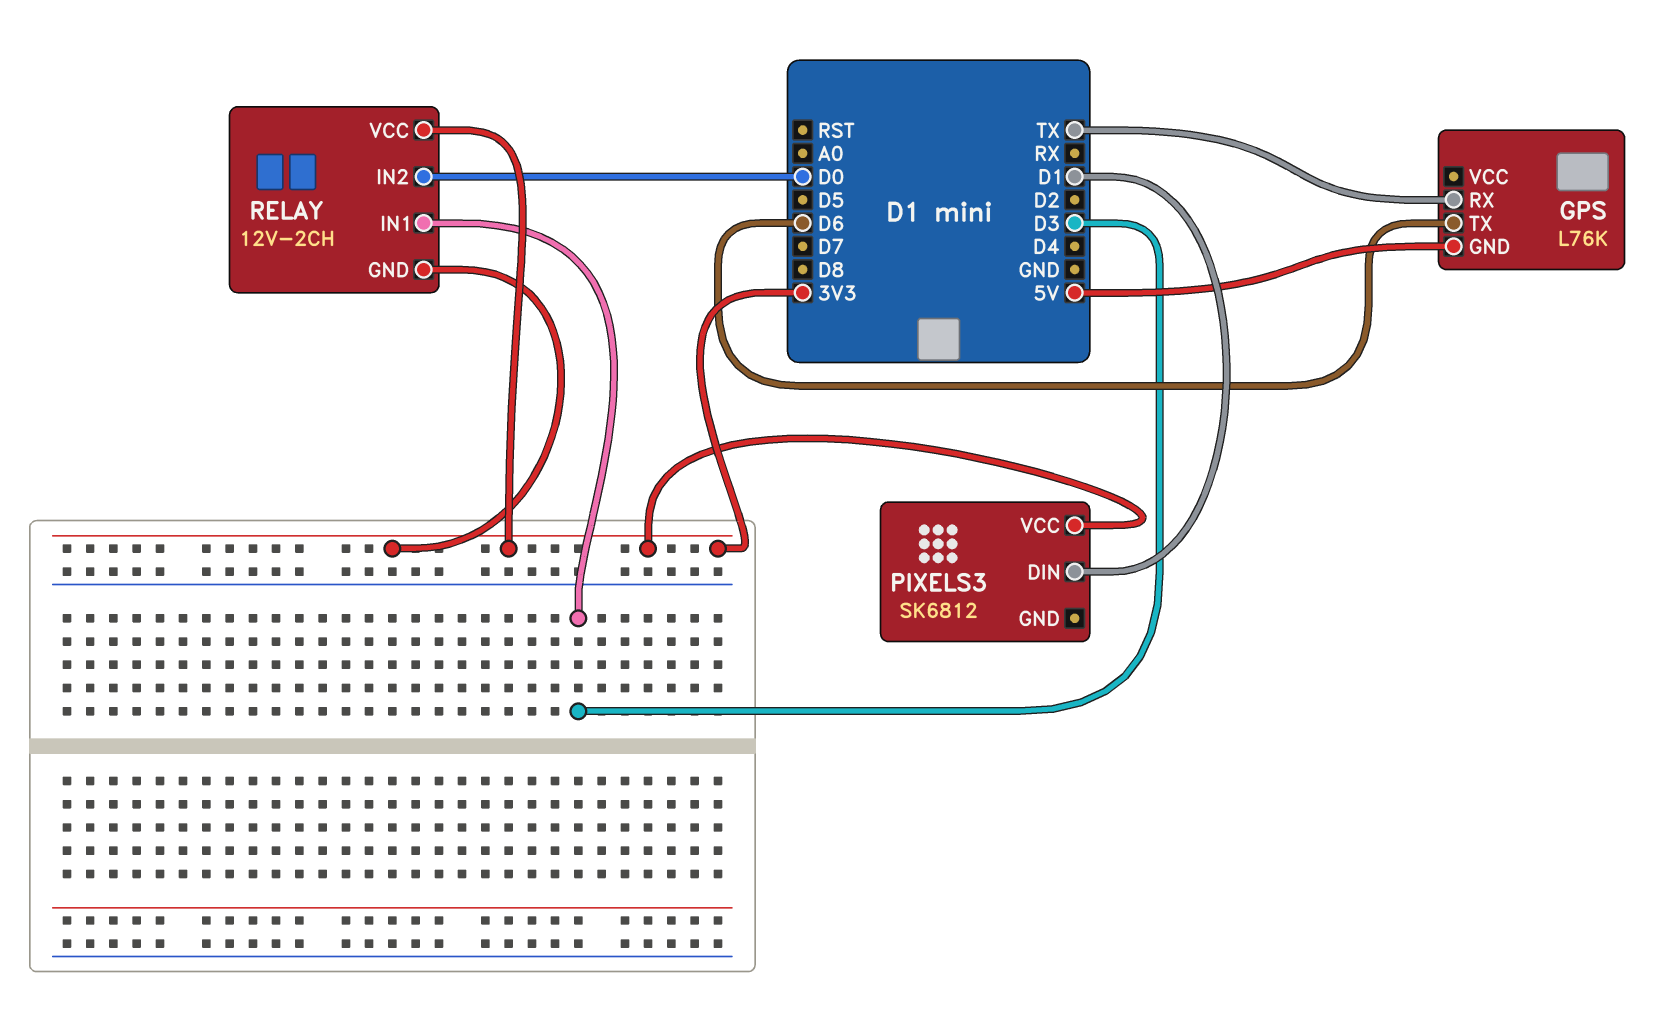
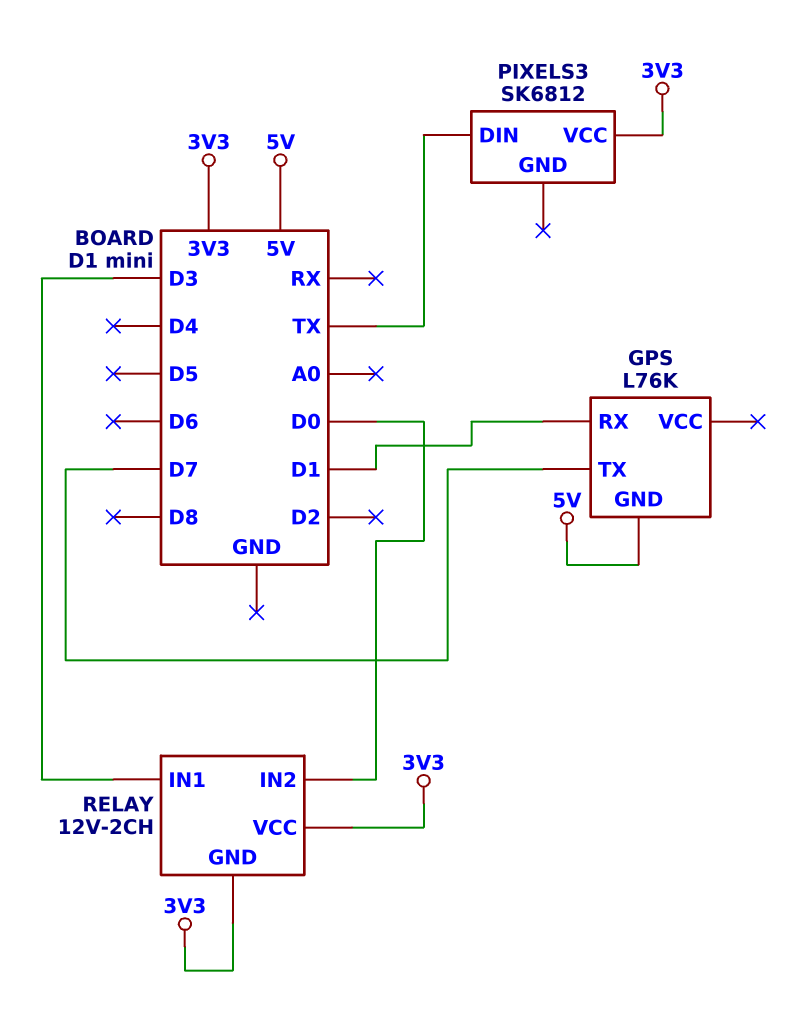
GPS pin RX: TX -> D1
GPS pin TX: D6 -> D7
PIXELS3 pin DIN: D1 -> TX

